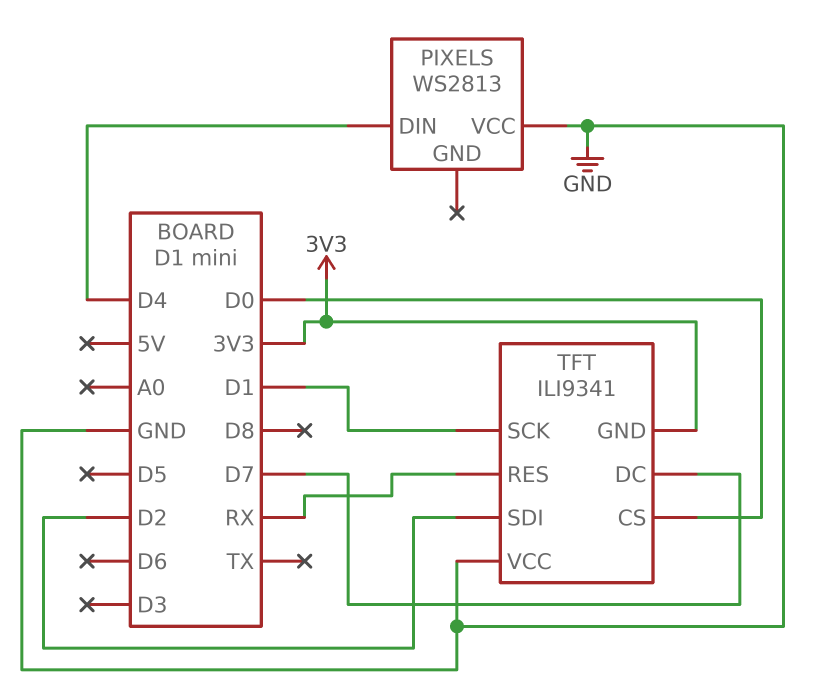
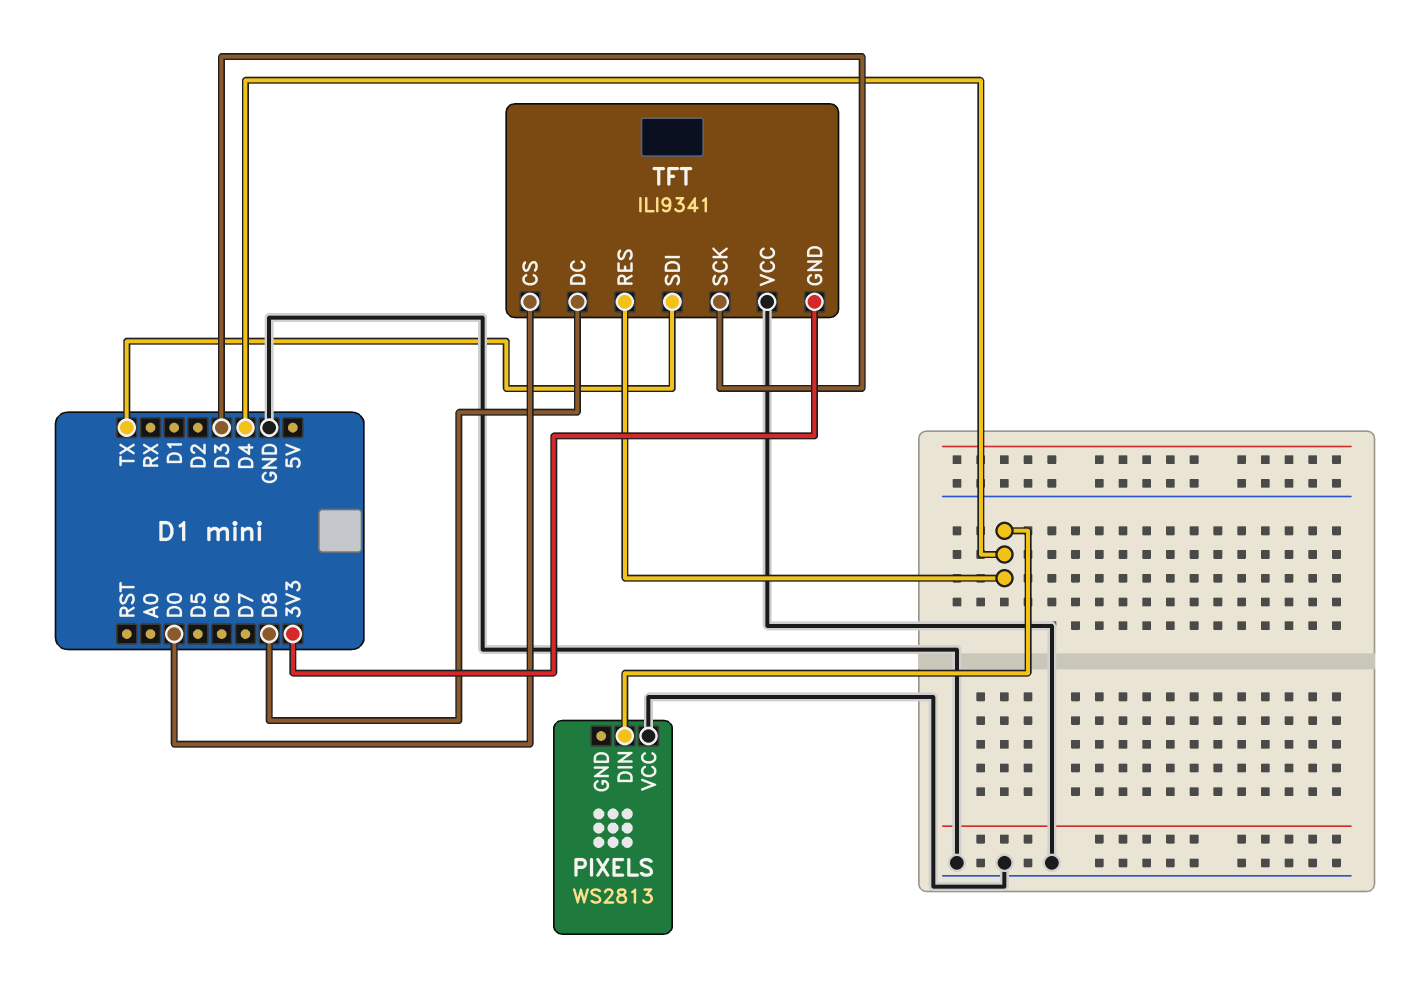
TFT pin DC: D7 -> D8
TFT pin RES: RX -> D4
TFT pin SCK: D1 -> D3
TFT pin SDI: D2 -> TX

